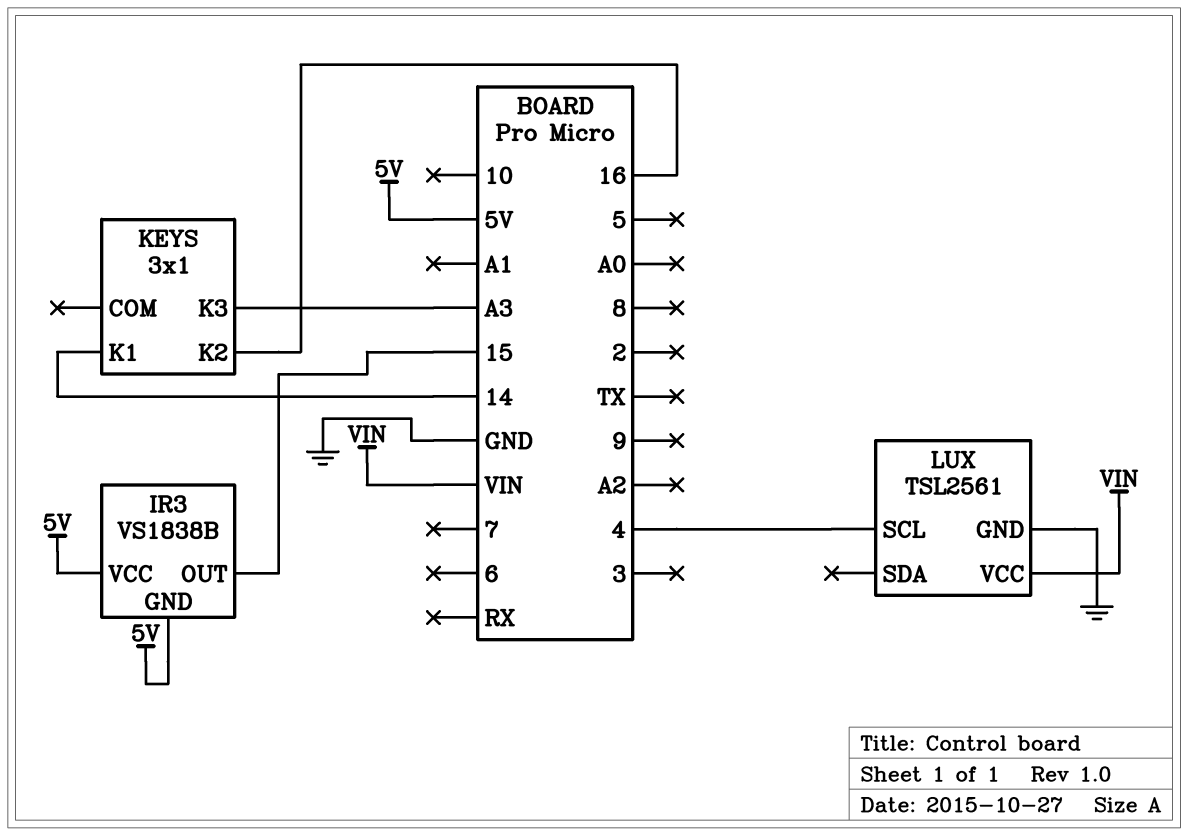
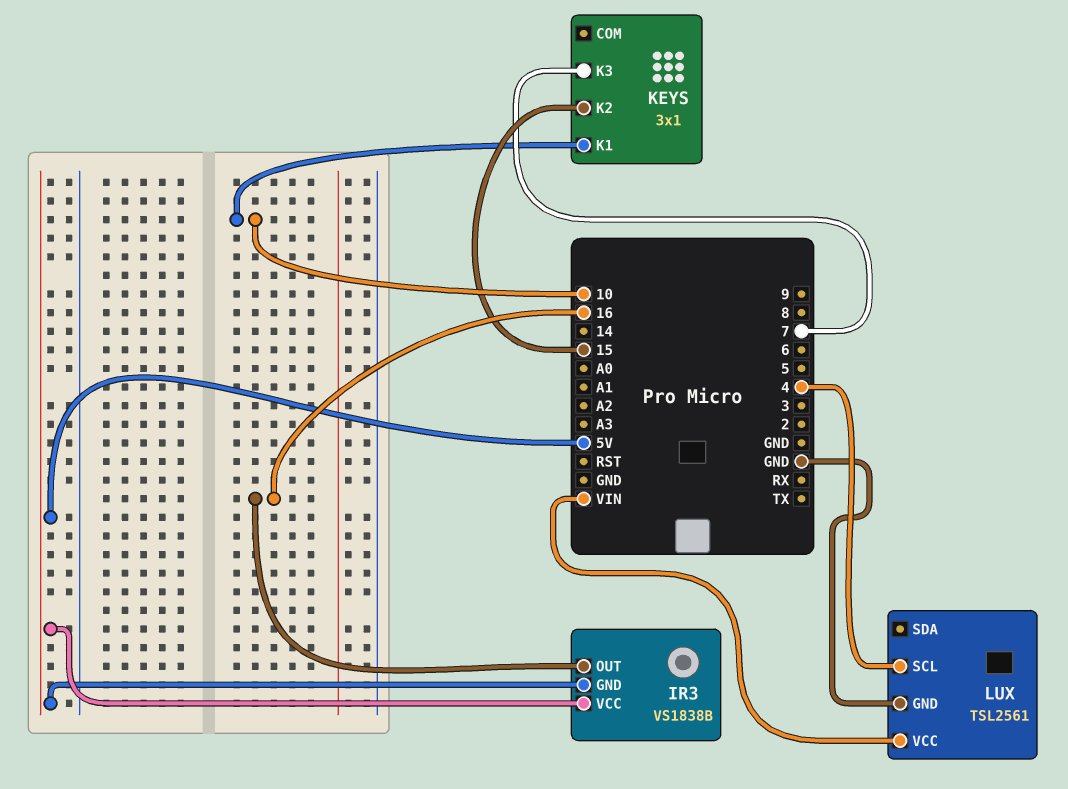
IR3 pin OUT: 15 -> 16
KEYS pin K1: 14 -> 10
KEYS pin K2: 16 -> 15
KEYS pin K3: A3 -> 7

